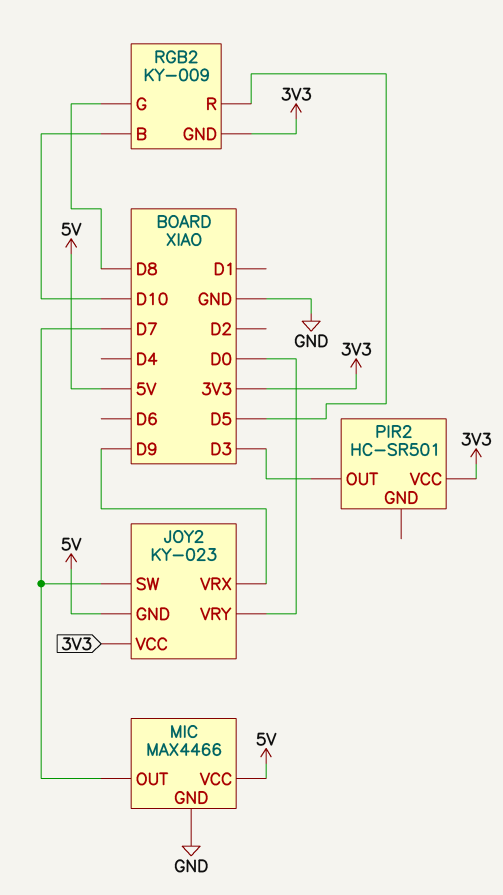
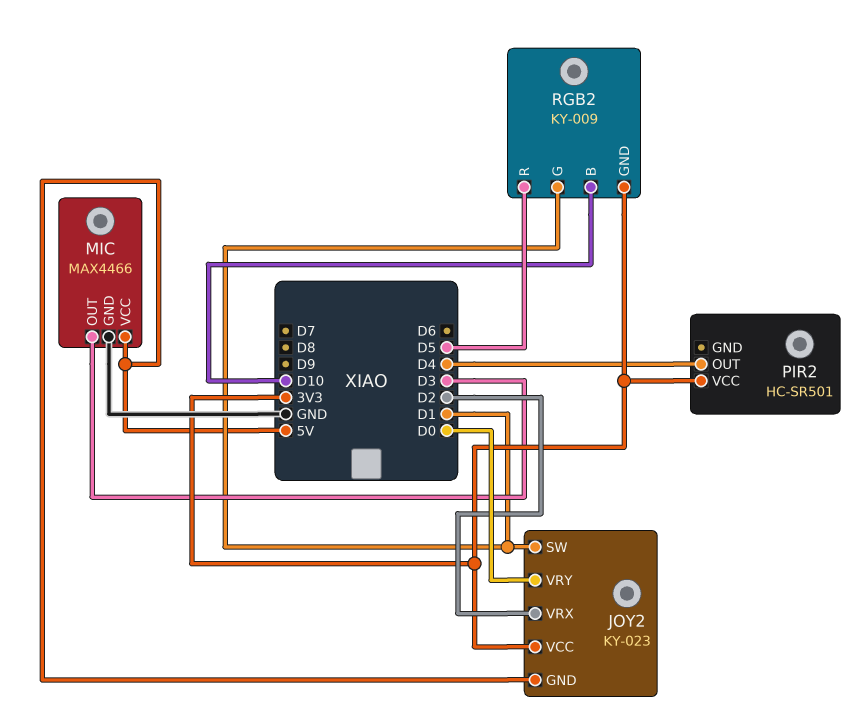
JOY2 pin SW: D7 -> D1
JOY2 pin VRX: D9 -> D2
MIC pin OUT: D7 -> D3
PIR2 pin OUT: D3 -> D4
RGB2 pin G: D8 -> D1

